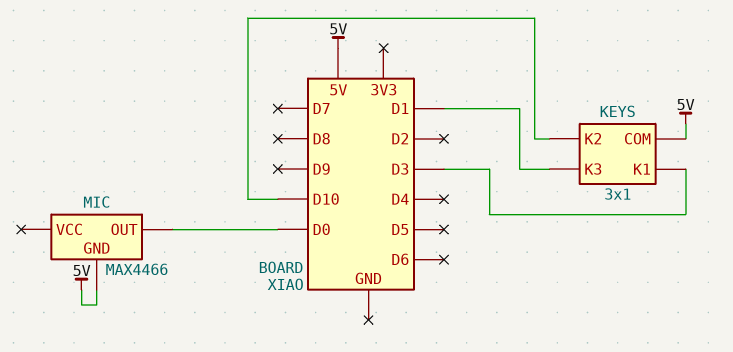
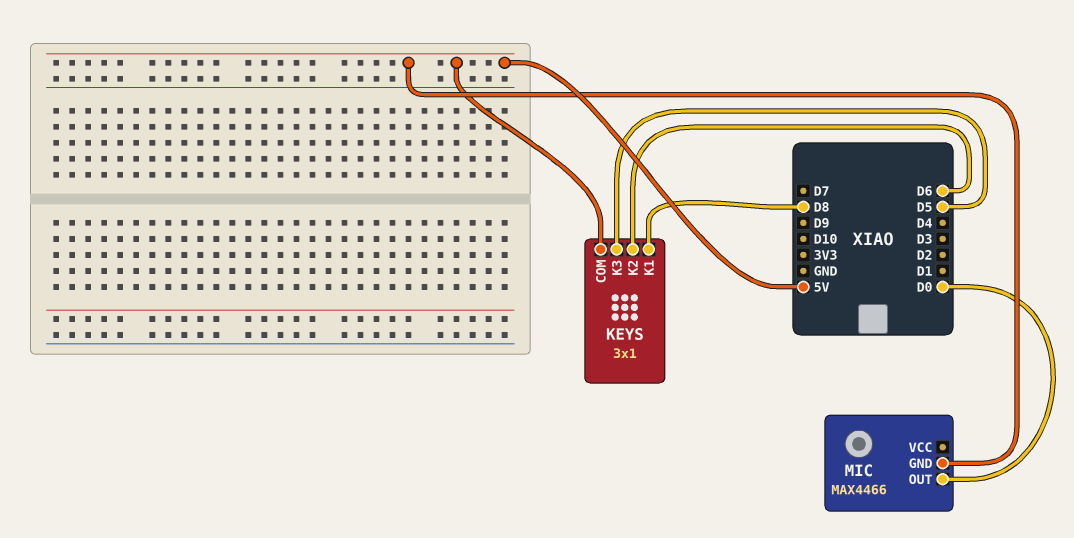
KEYS pin K1: D3 -> D8
KEYS pin K2: D10 -> D6
KEYS pin K3: D1 -> D5

